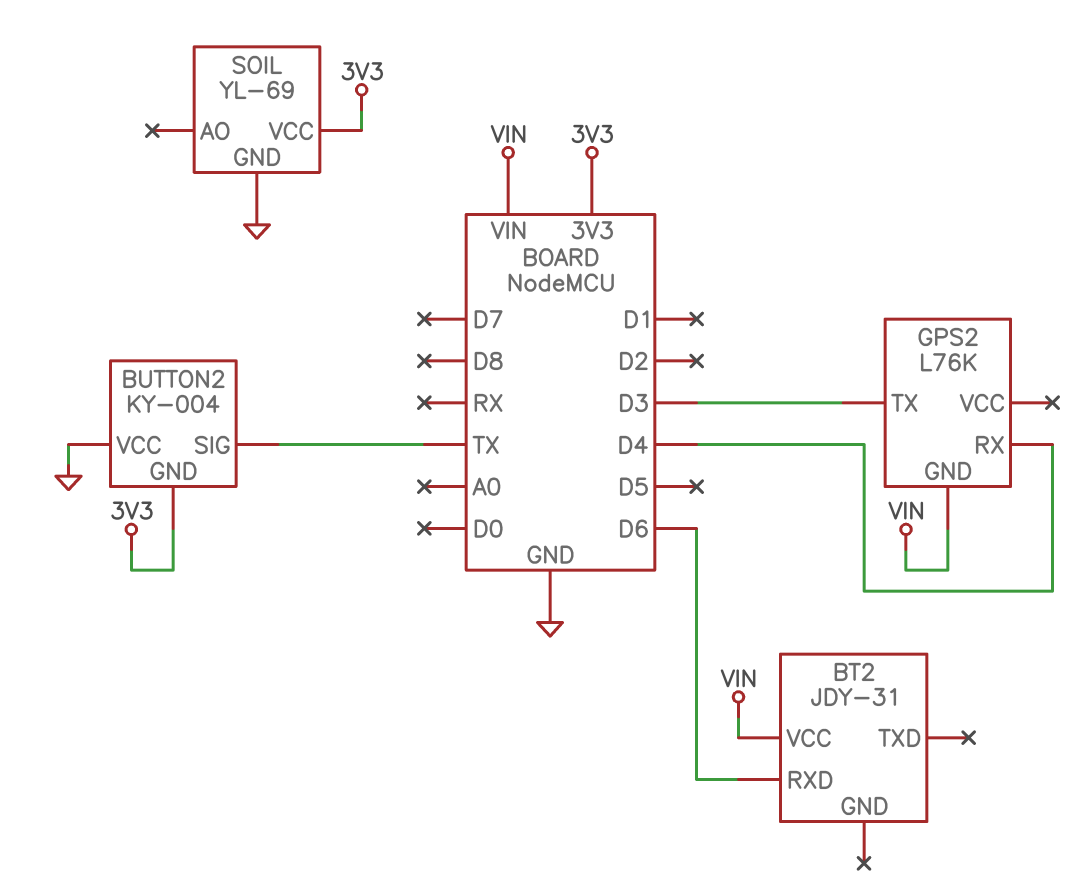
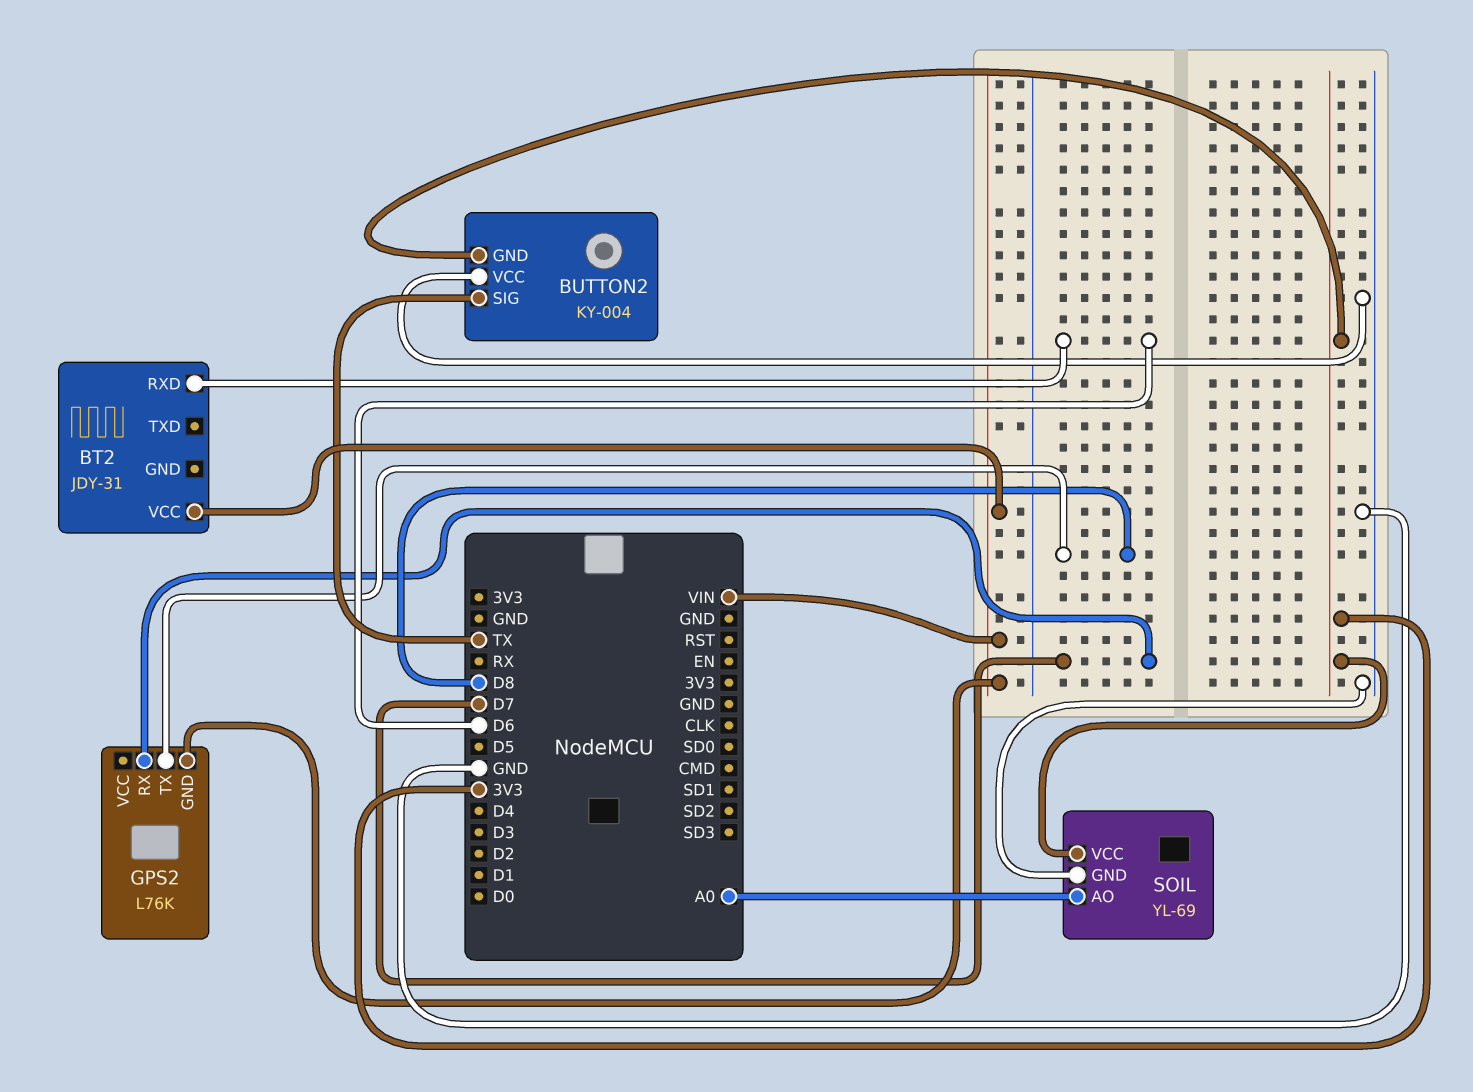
GPS2 pin RX: D4 -> D7
GPS2 pin TX: D3 -> D8
SOIL pin AO: none -> A0

